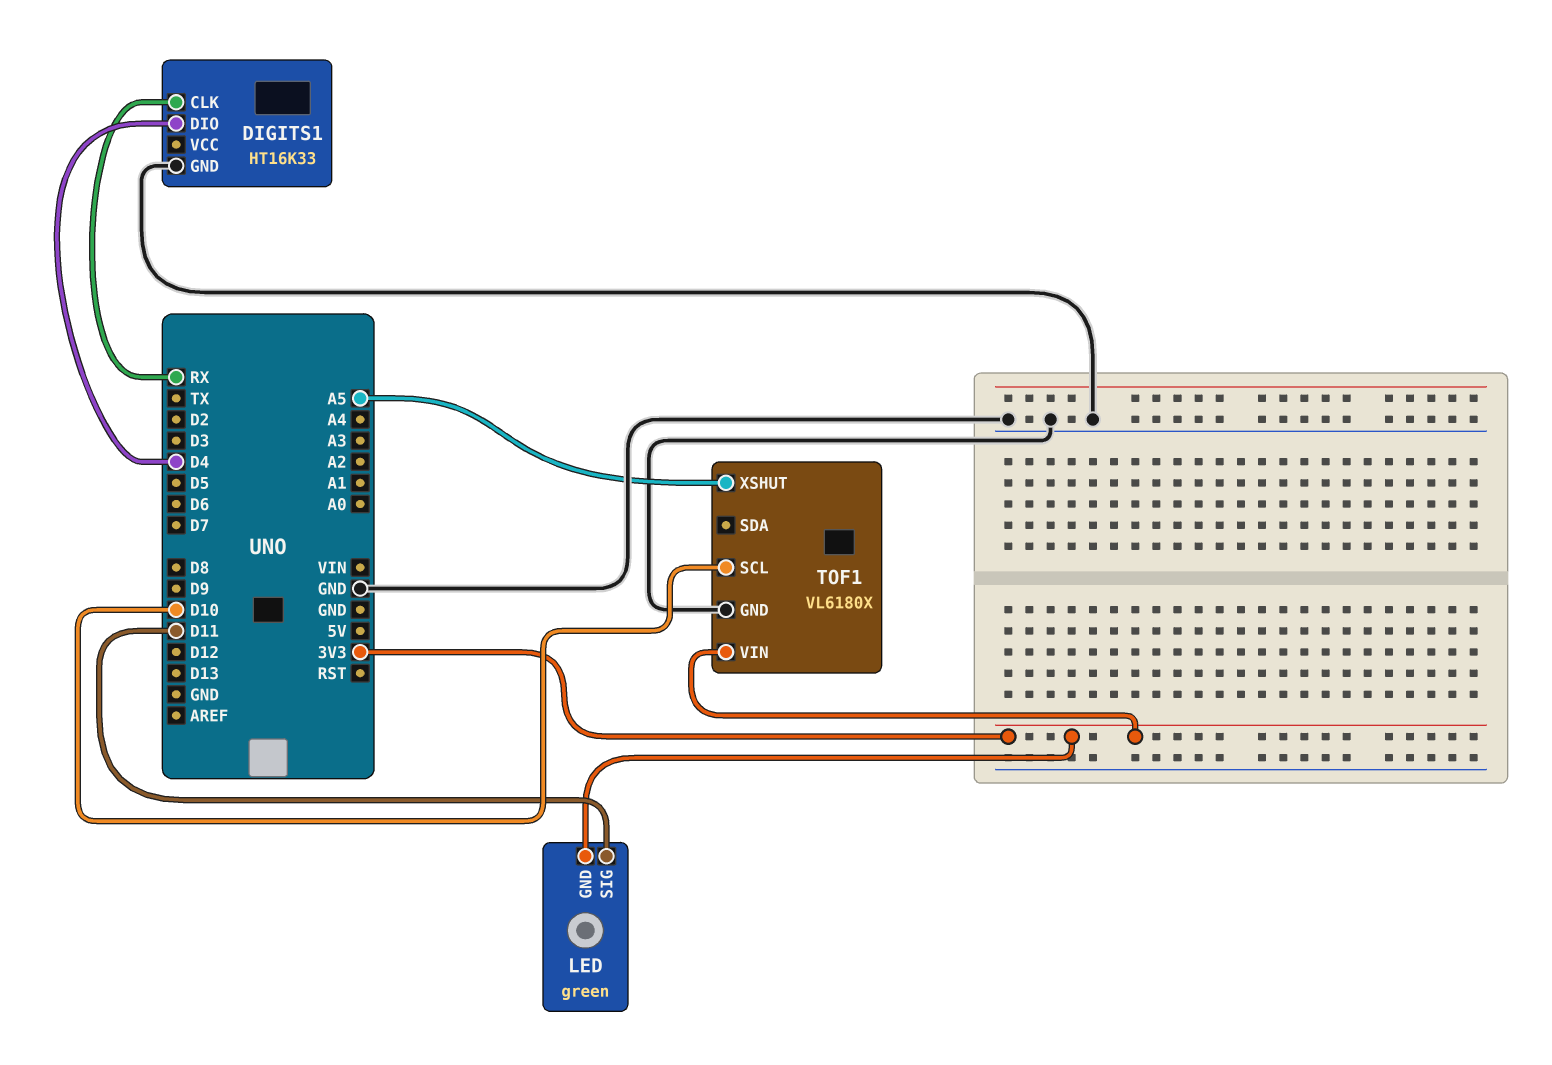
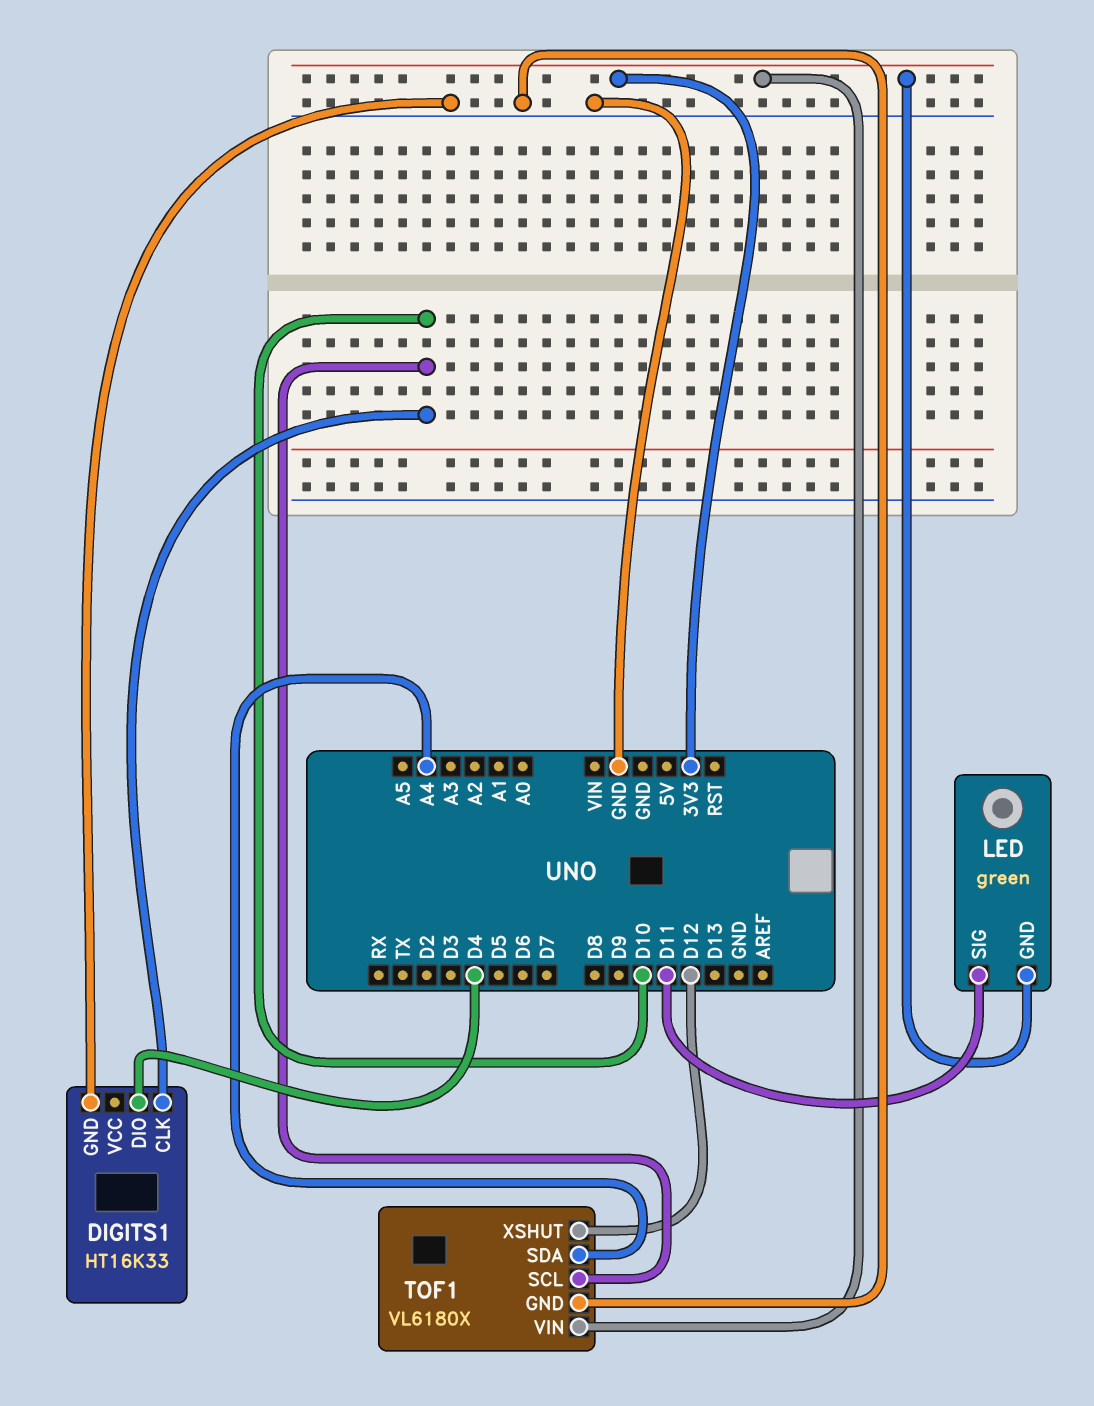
DIGITS1 pin CLK: RX -> D10
TOF1 pin SDA: none -> A4
TOF1 pin XSHUT: A5 -> D12

